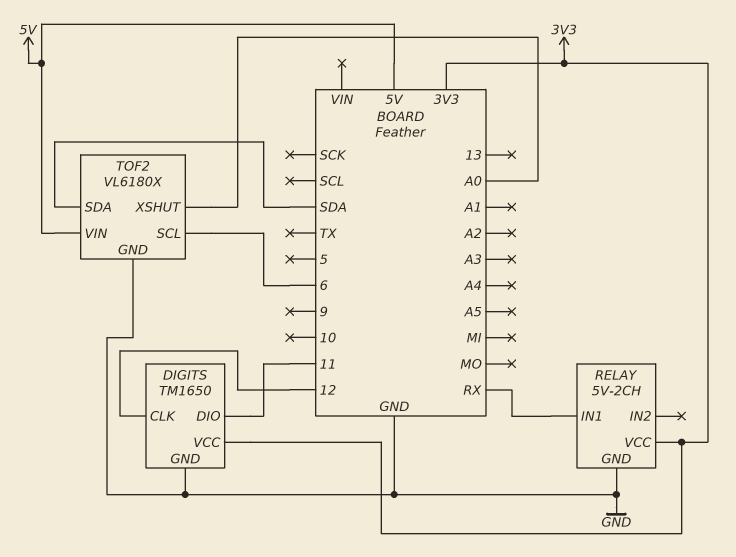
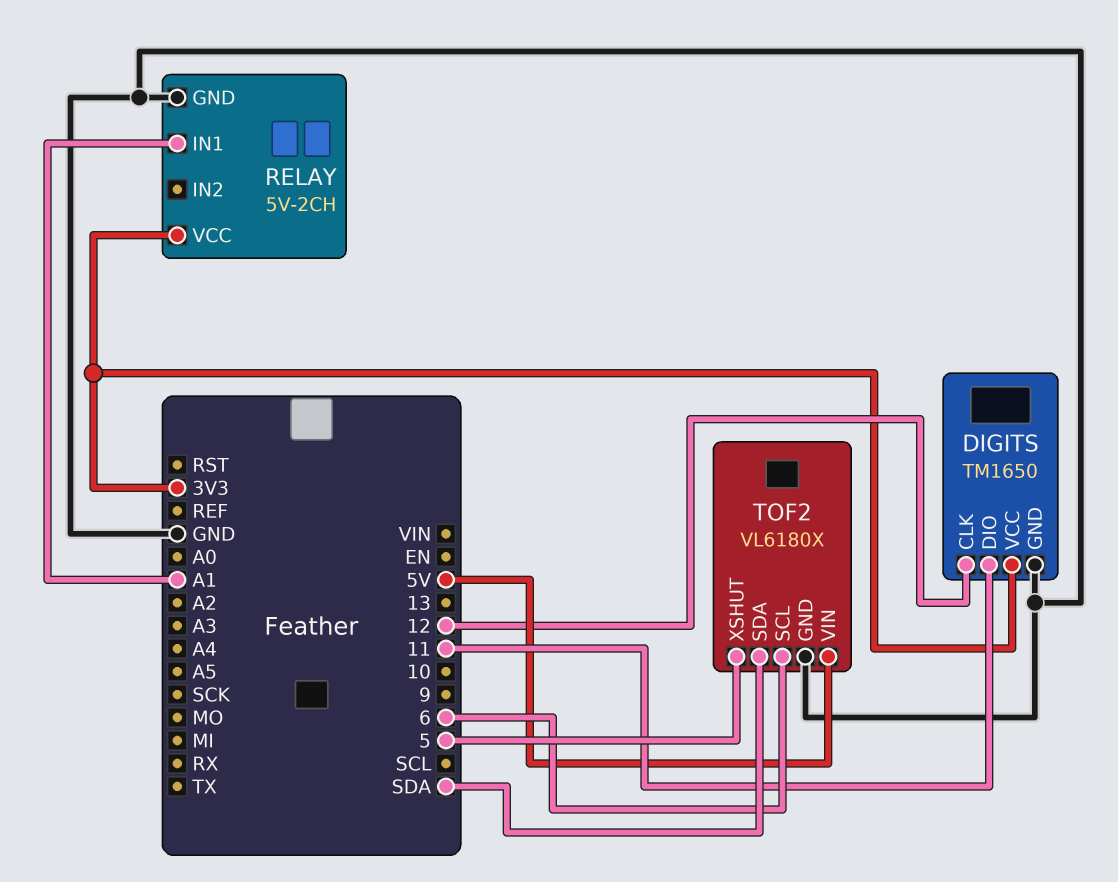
RELAY pin IN1: RX -> A1
TOF2 pin XSHUT: A0 -> 5

